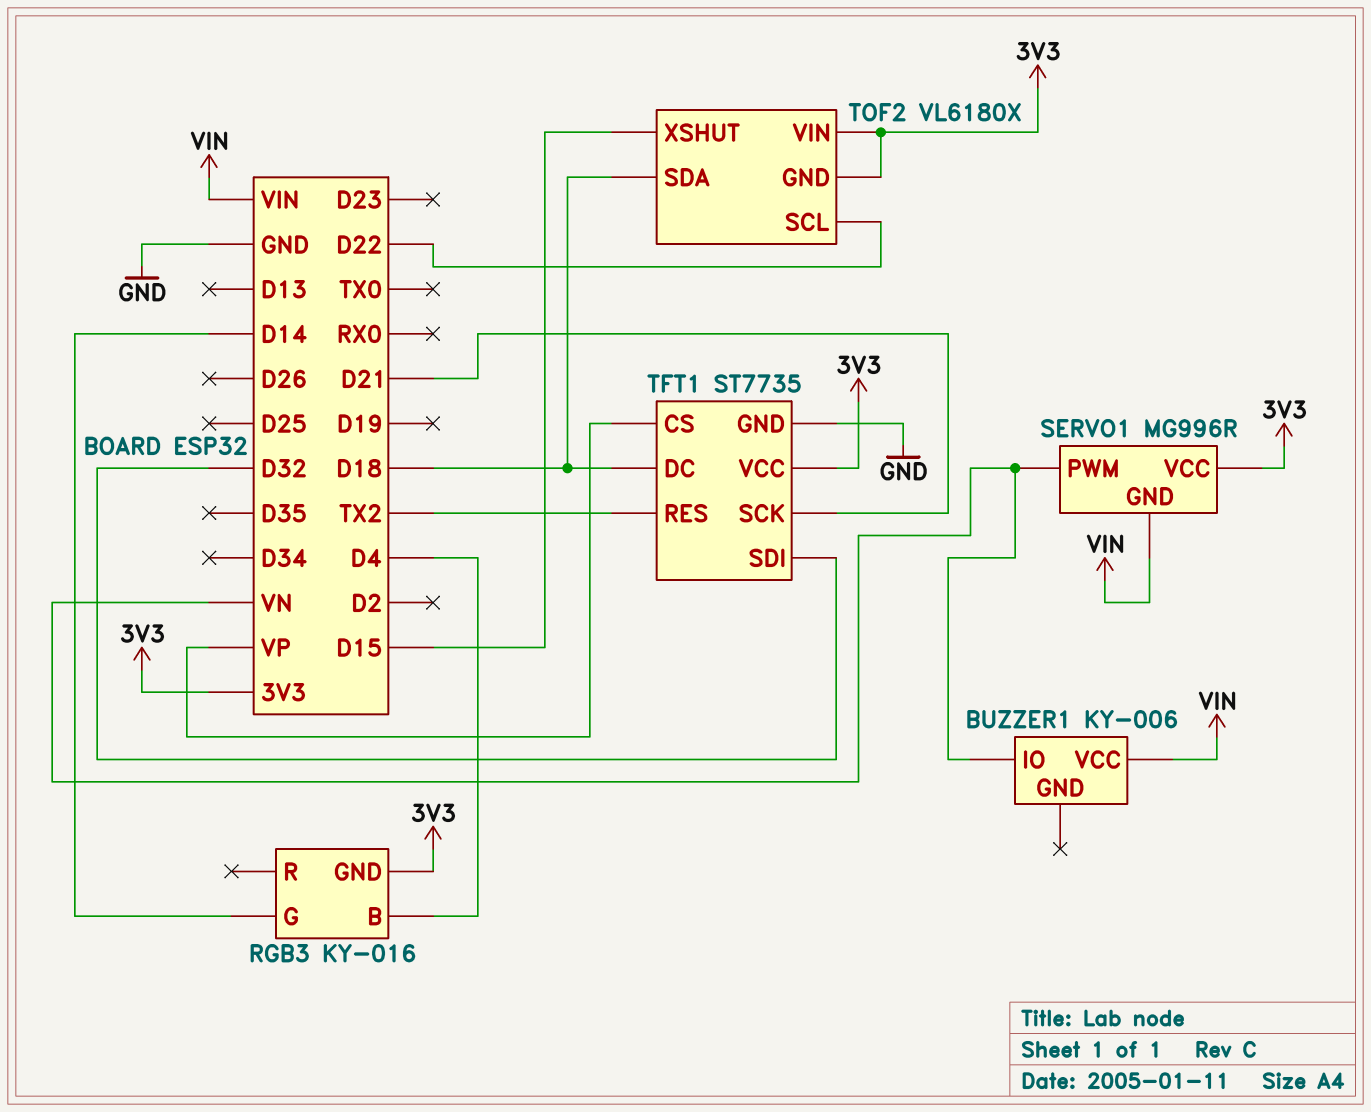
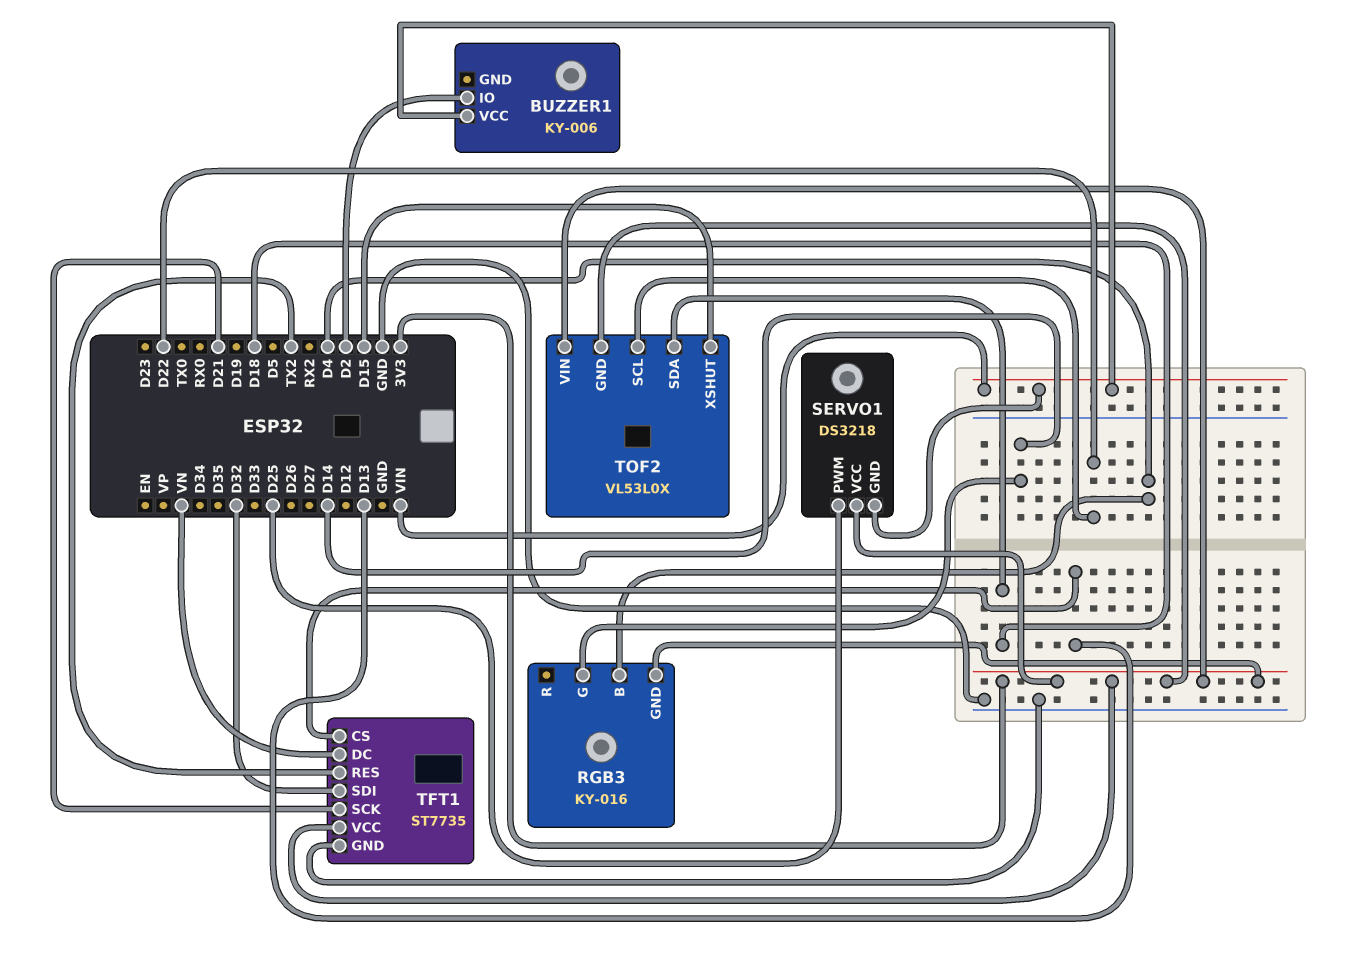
BUZZER1 pin IO: VN -> D2
SERVO1: MG996R -> DS3218
SERVO1 pin PWM: VN -> D25
TFT1 pin CS: VP -> D13
TFT1 pin DC: D18 -> VN
TOF2: VL6180X -> VL53L0X

